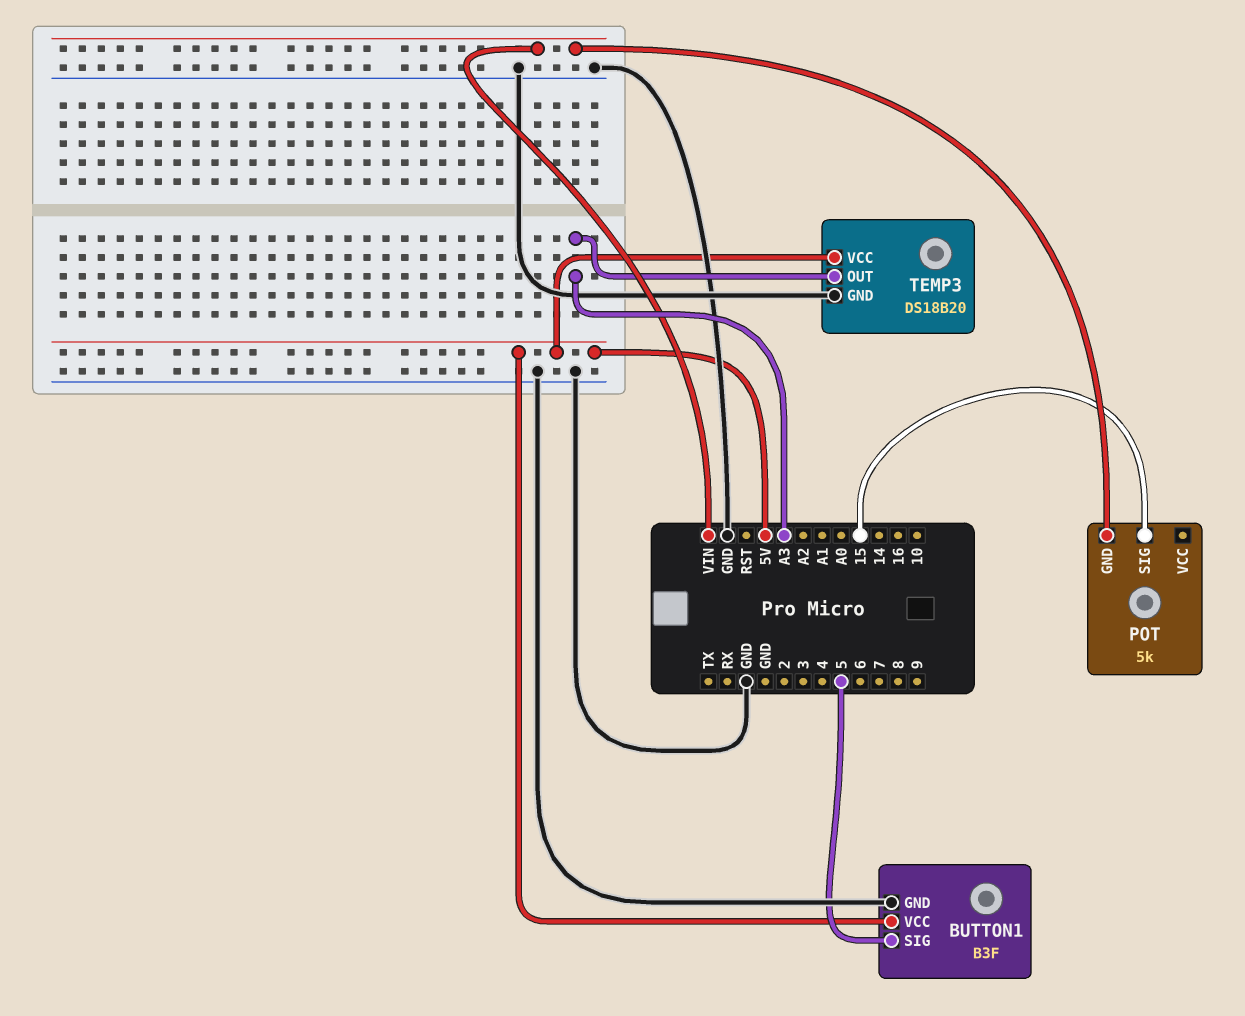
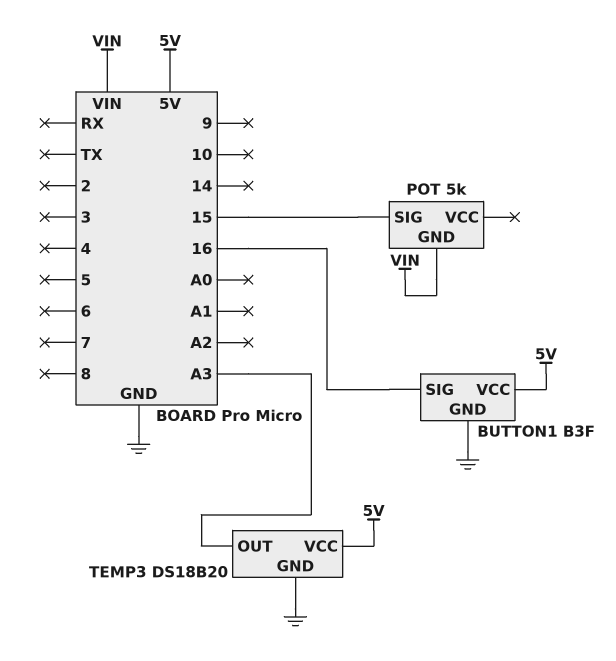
BUTTON1 pin SIG: 5 -> 16

